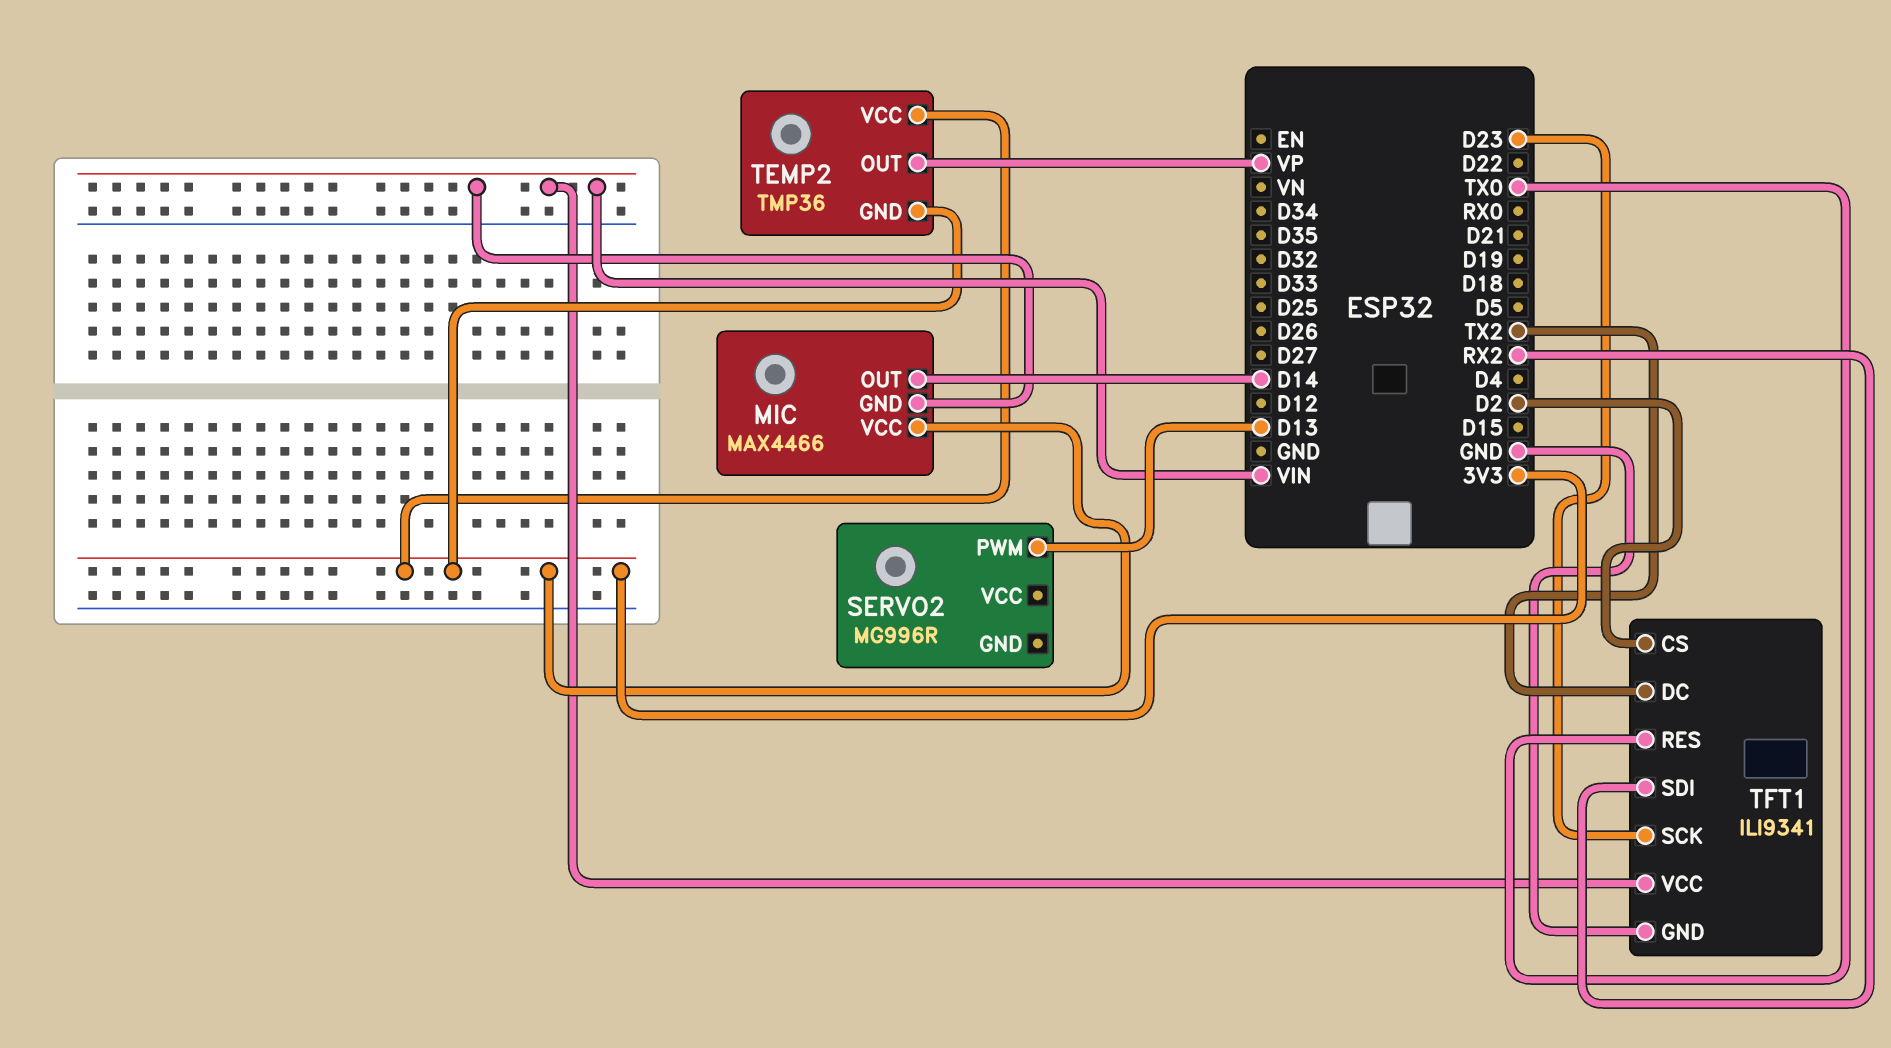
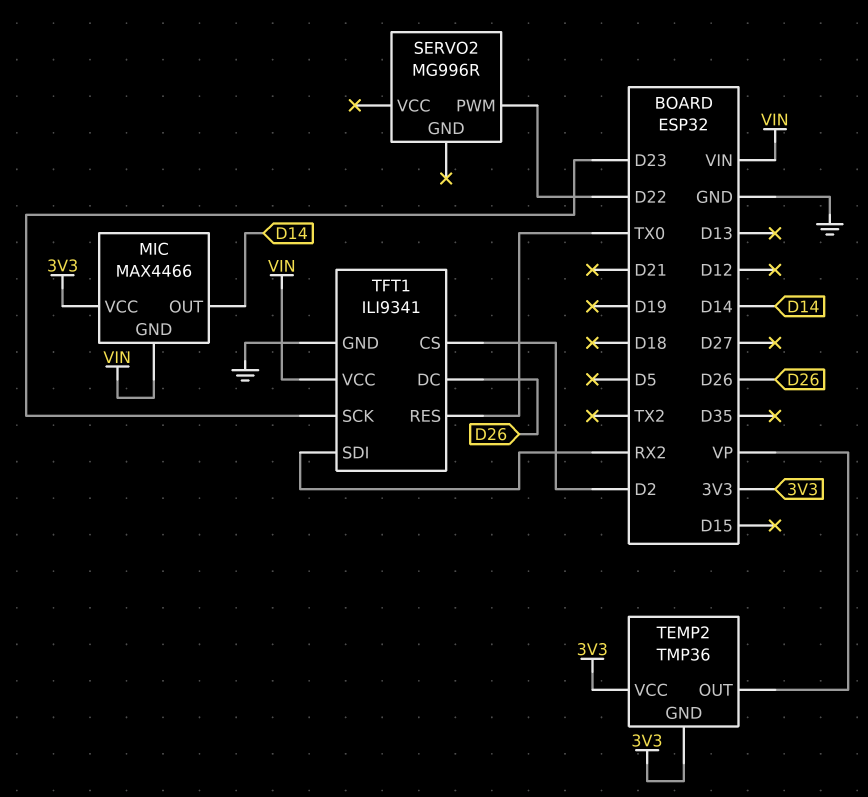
SERVO2 pin PWM: D13 -> D22
TFT1 pin DC: TX2 -> D26

